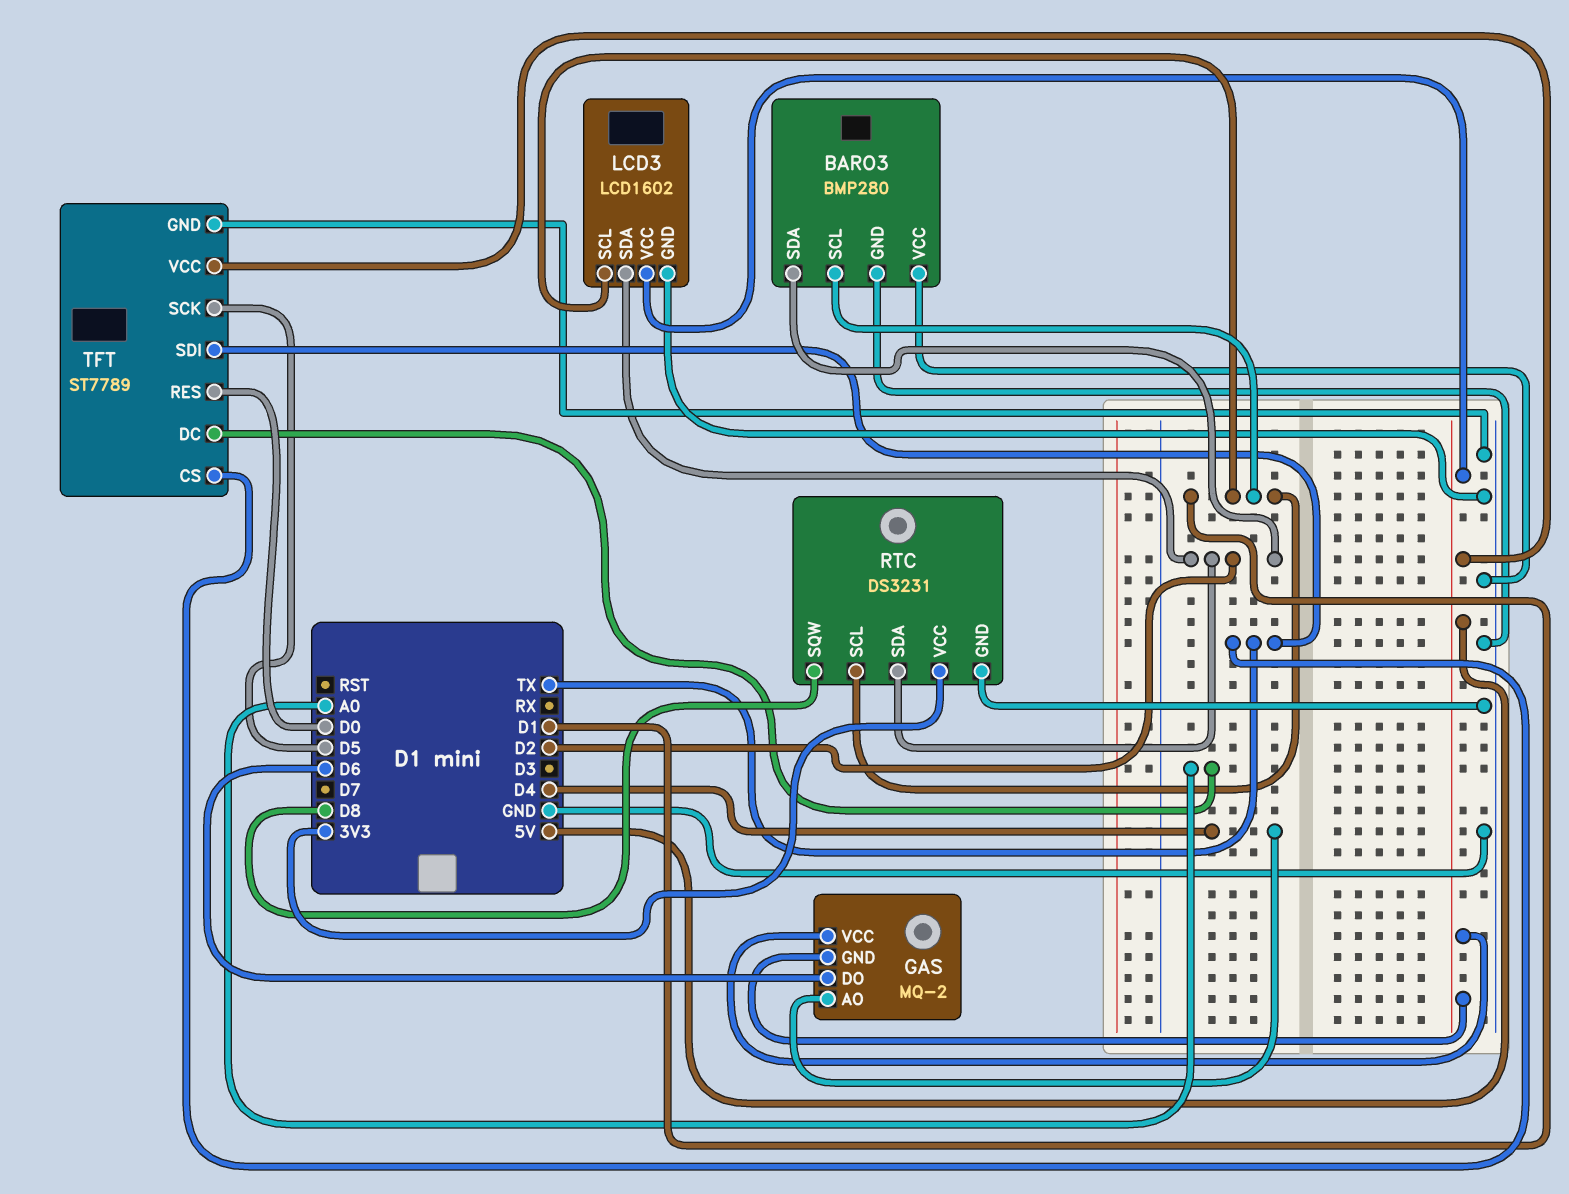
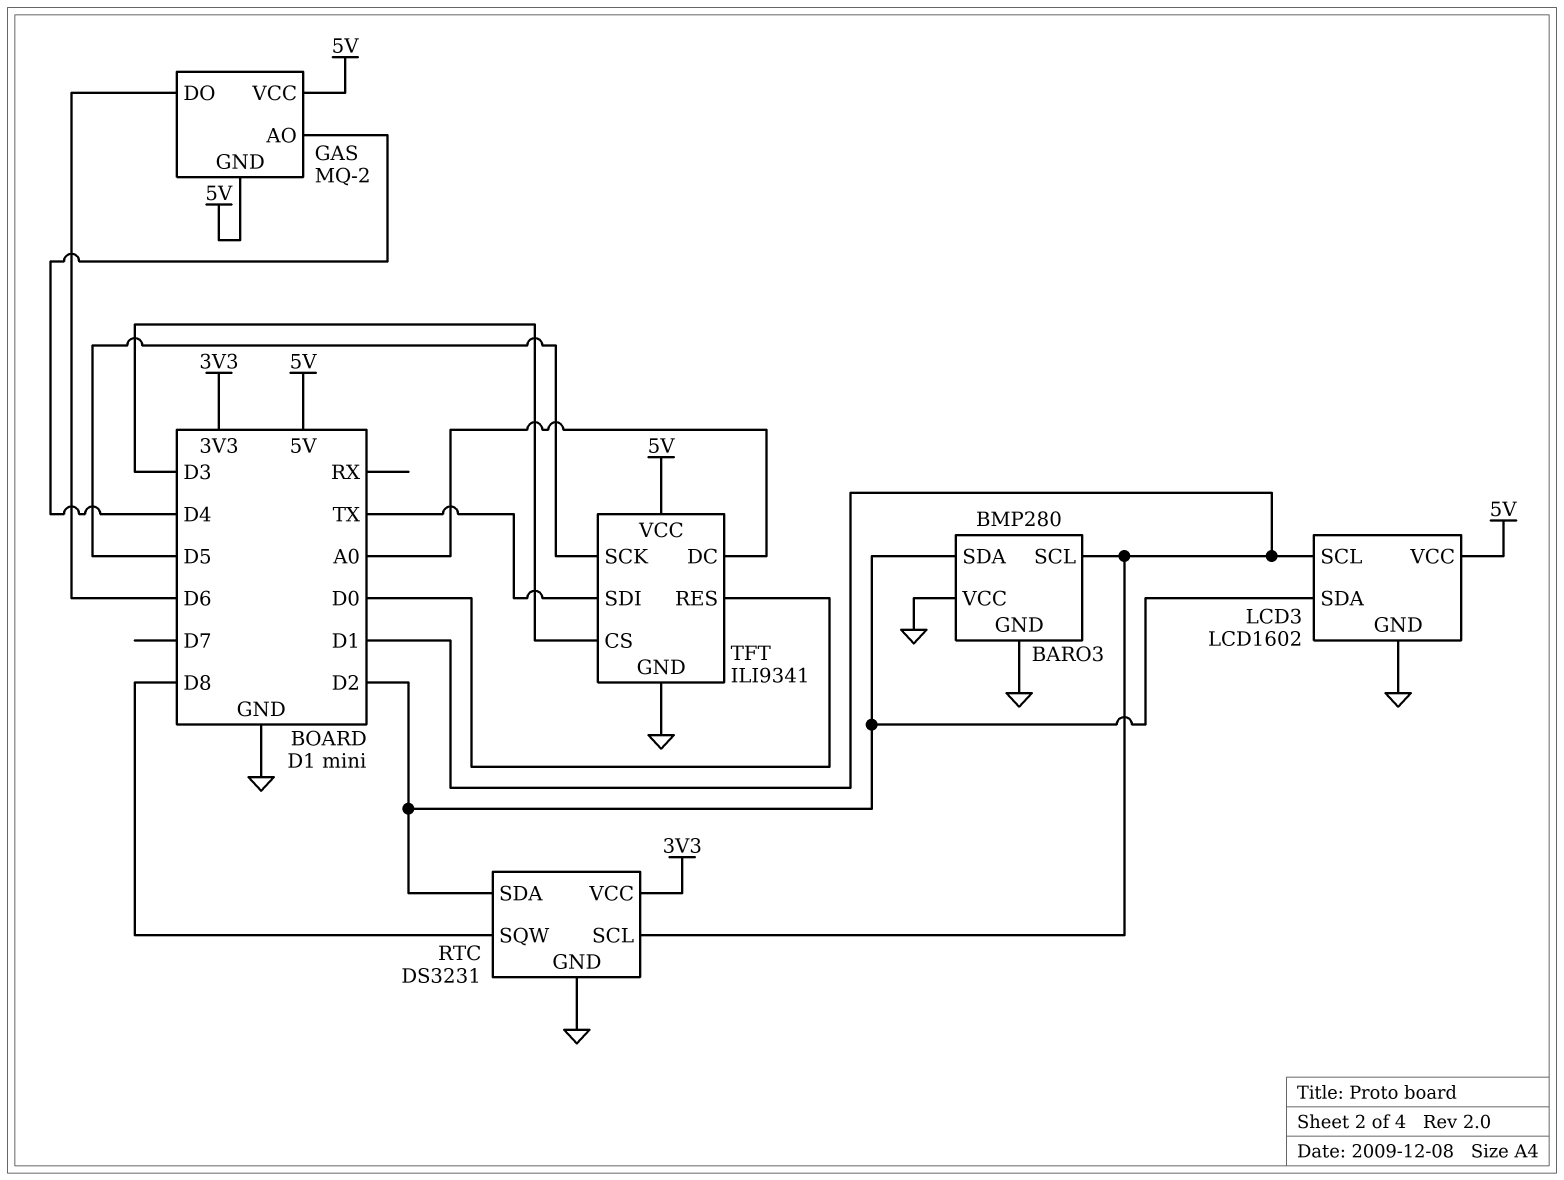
TFT: ST7789 -> ILI9341
TFT pin CS: TX -> D3

